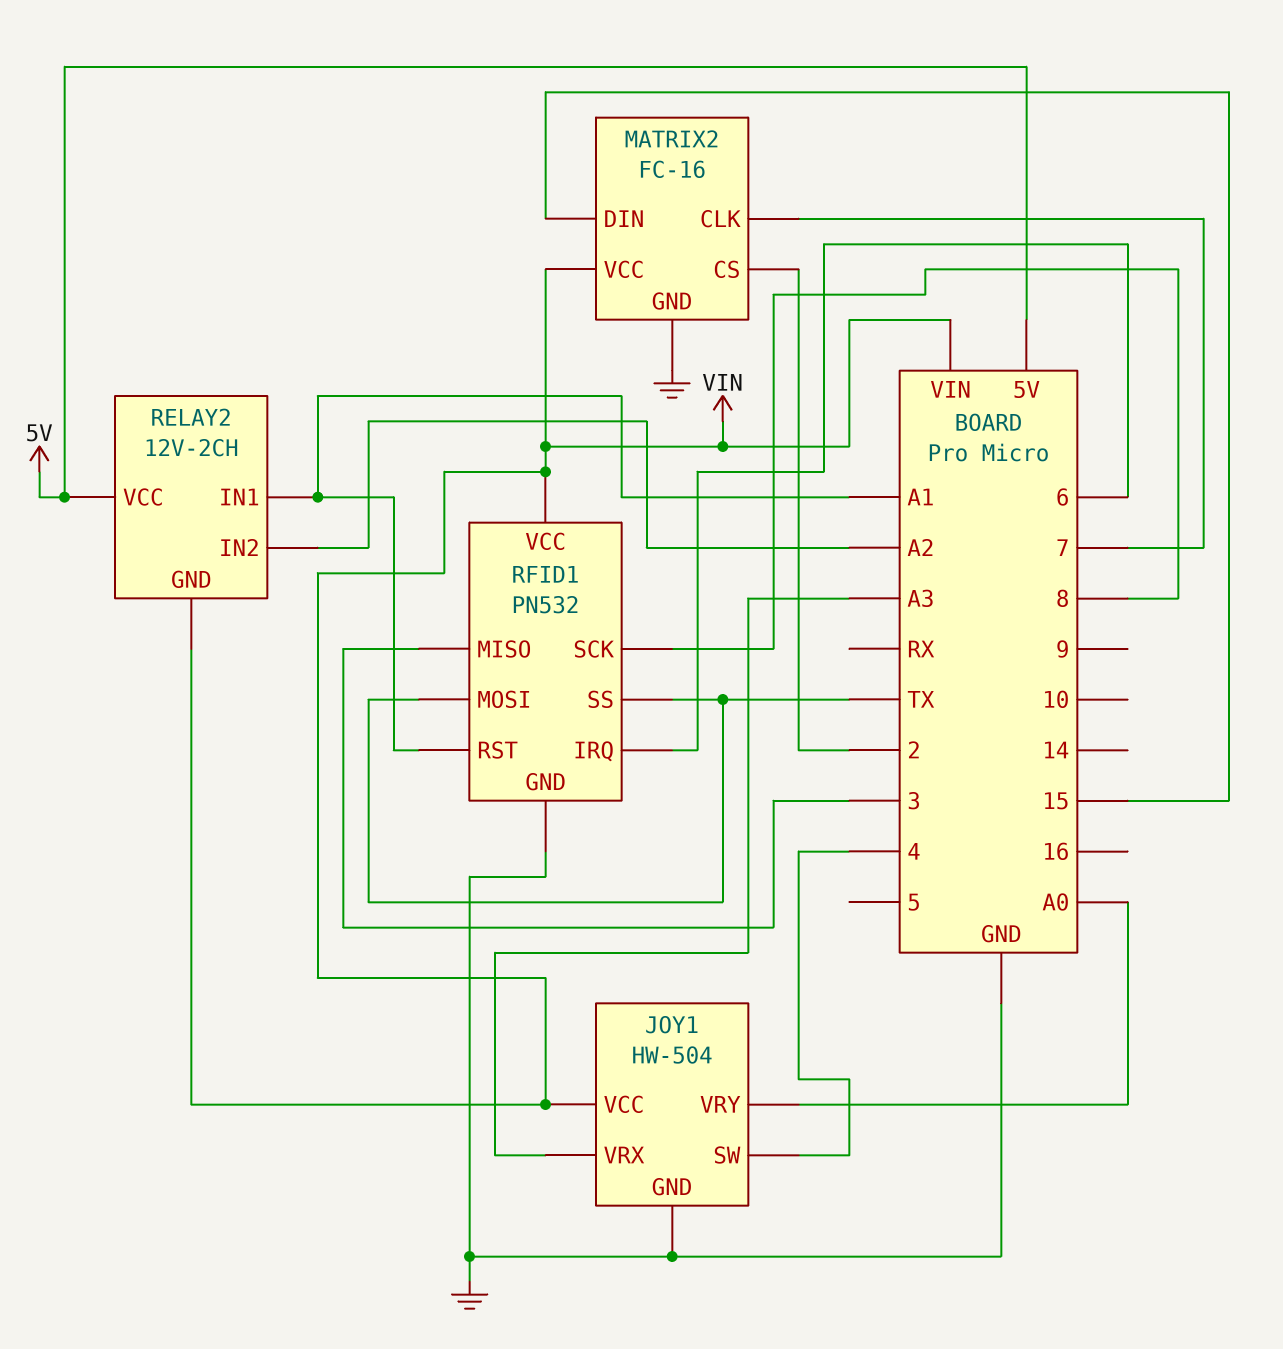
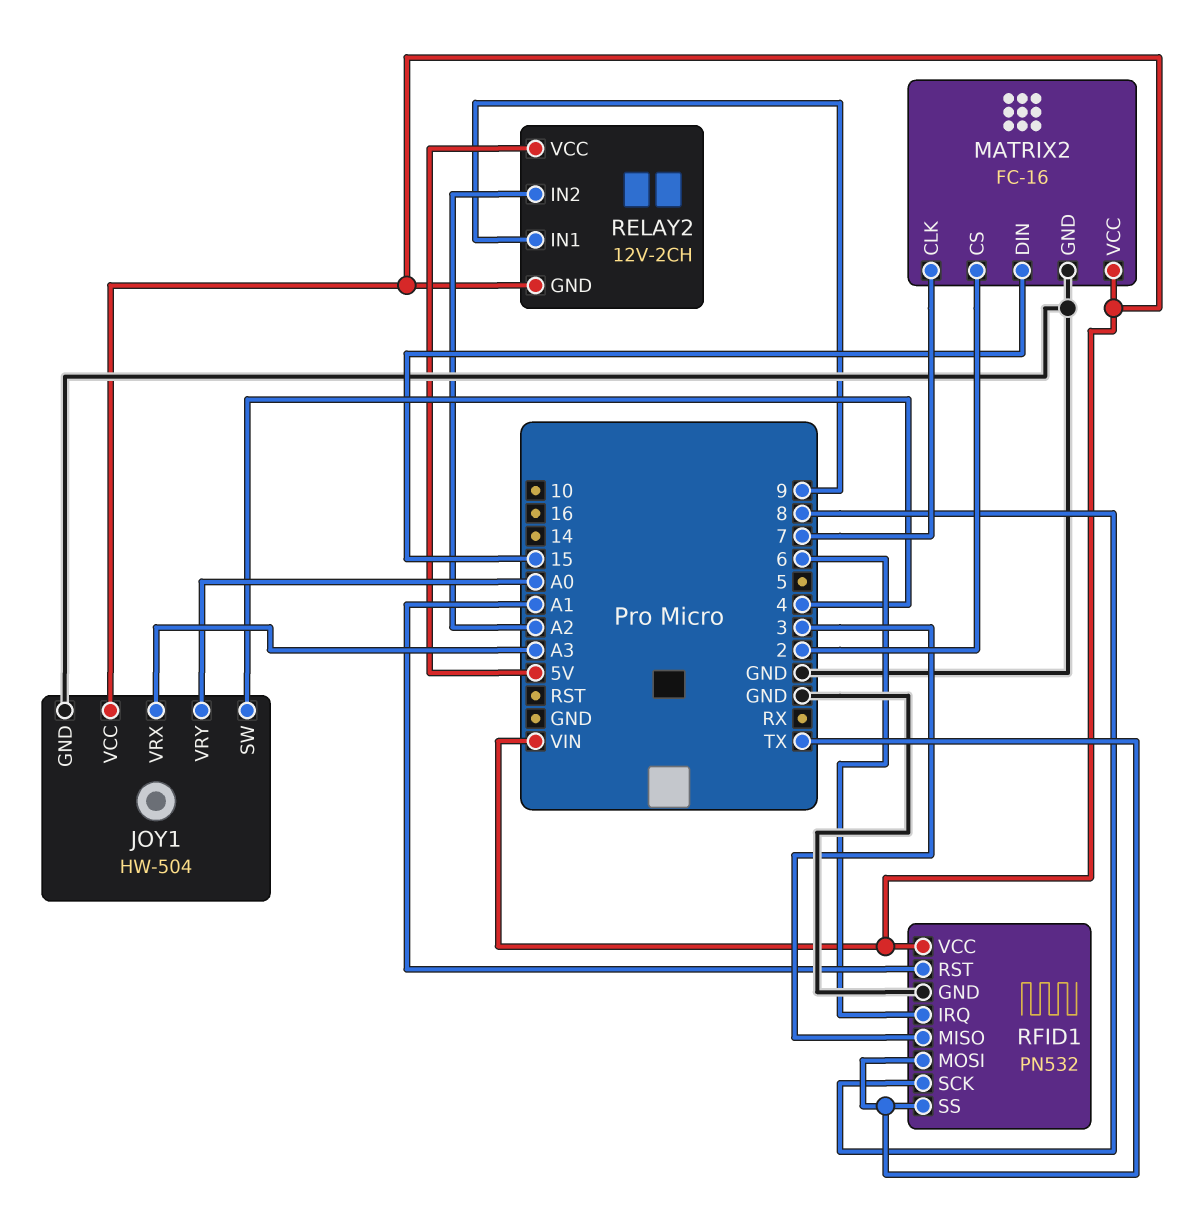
RELAY2 pin IN1: A1 -> 9

